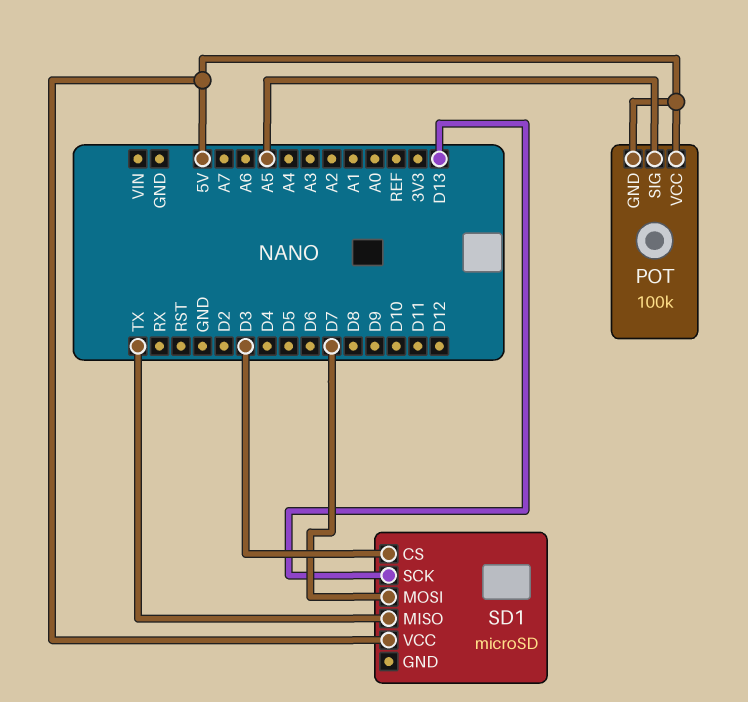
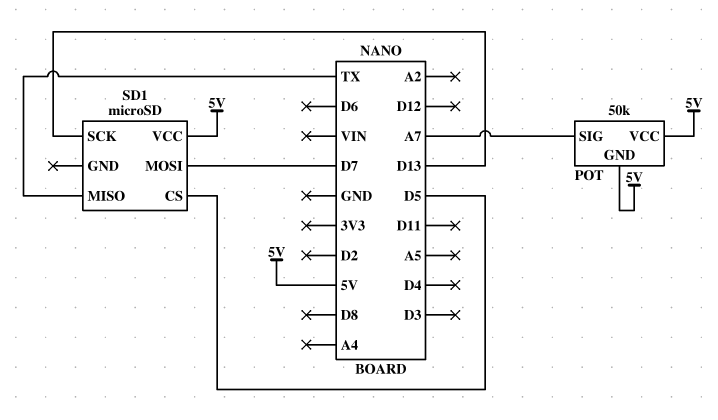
POT: 100k -> 50k
POT pin SIG: A5 -> A7
SD1 pin CS: D3 -> D5

